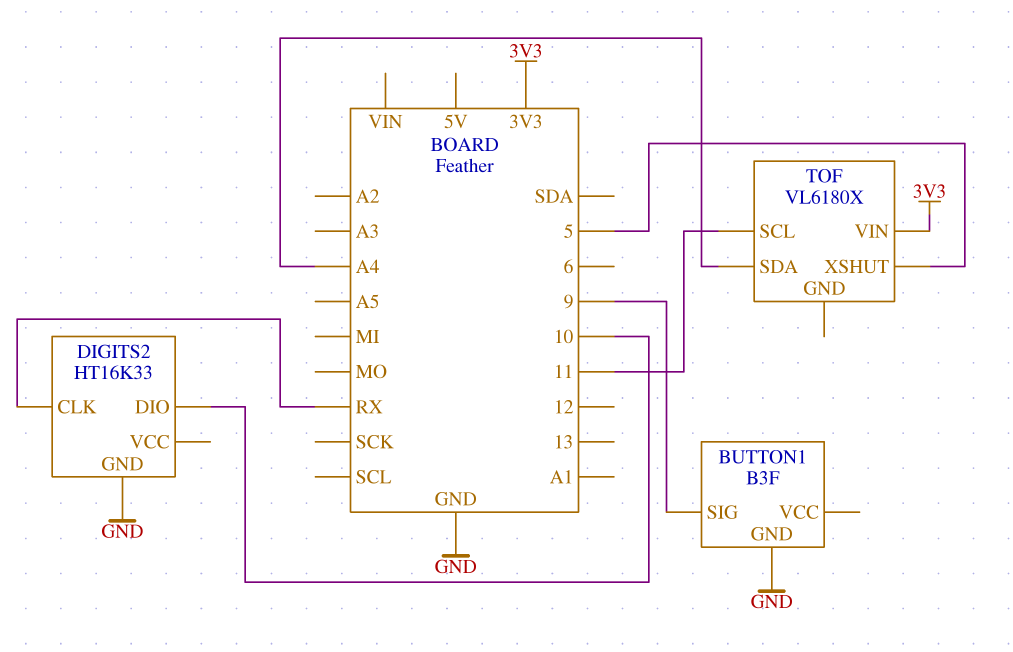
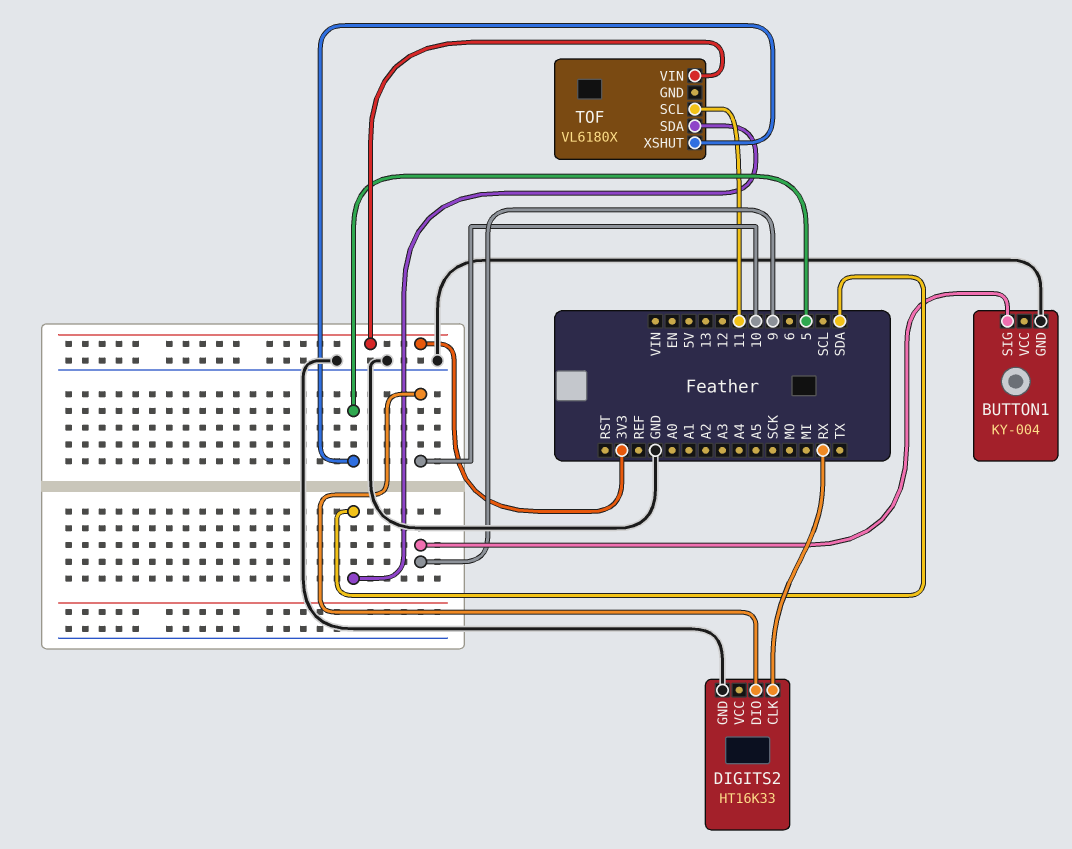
BUTTON1: B3F -> KY-004
TOF pin SDA: A4 -> SDA

